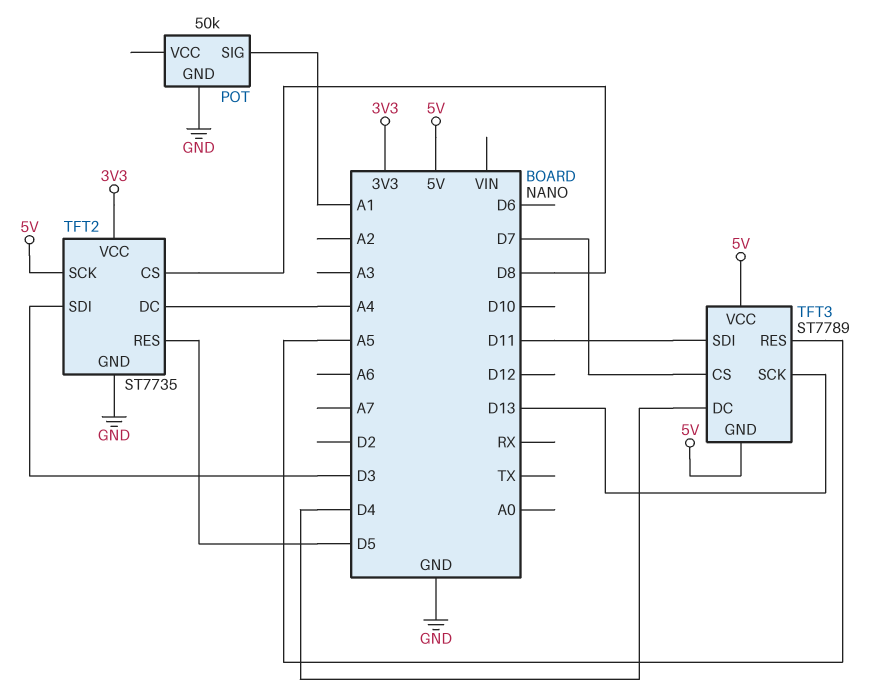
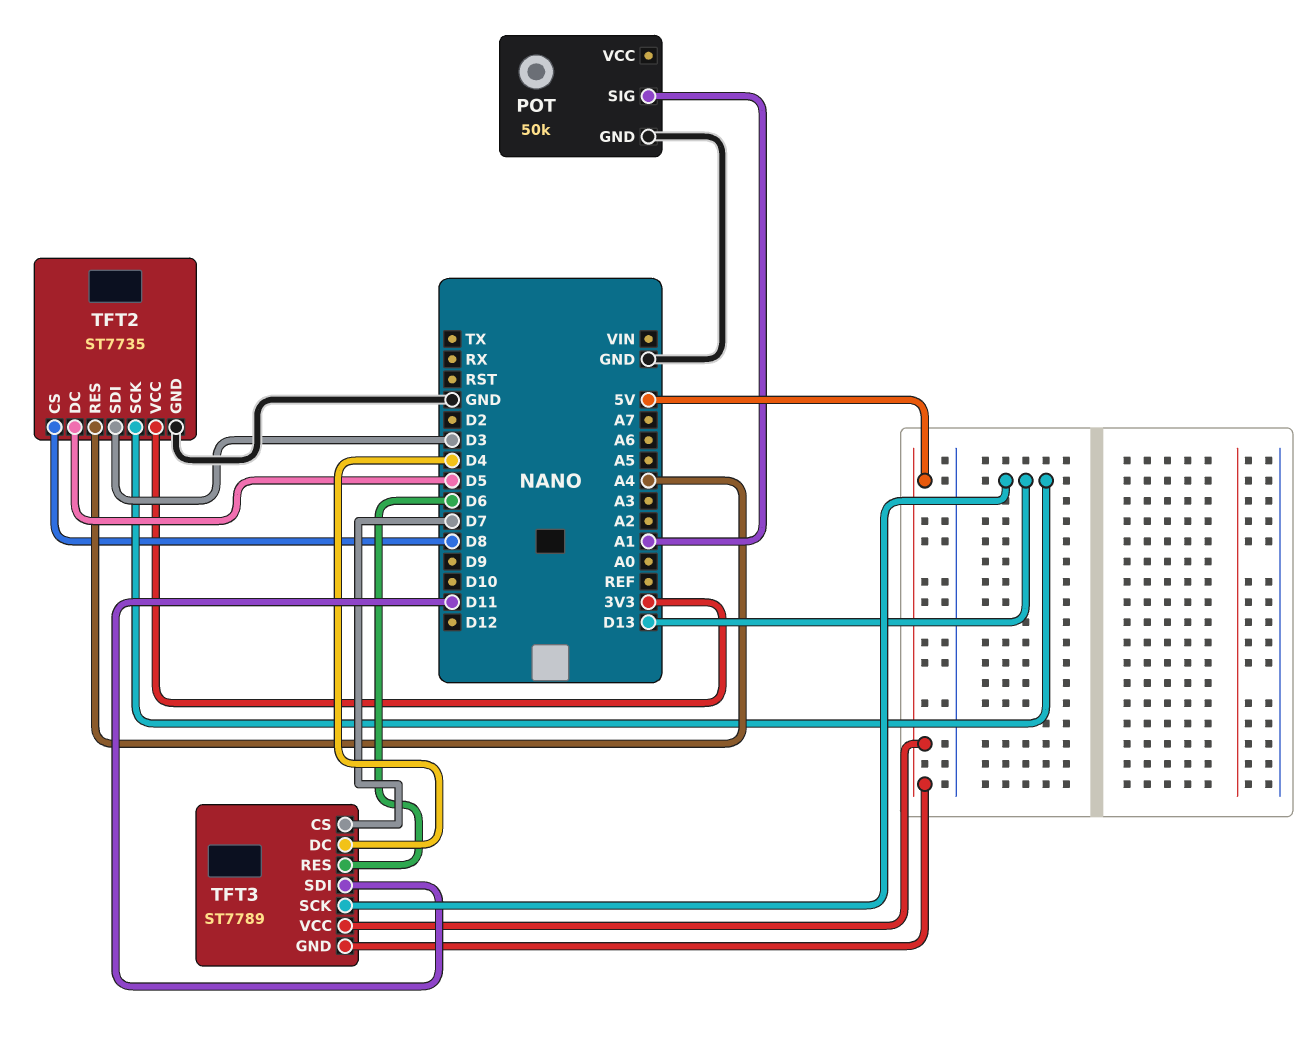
TFT2 pin DC: A4 -> D5
TFT2 pin RES: D5 -> A4
TFT2 pin SCK: 5V -> D13
TFT3 pin RES: A5 -> D6

